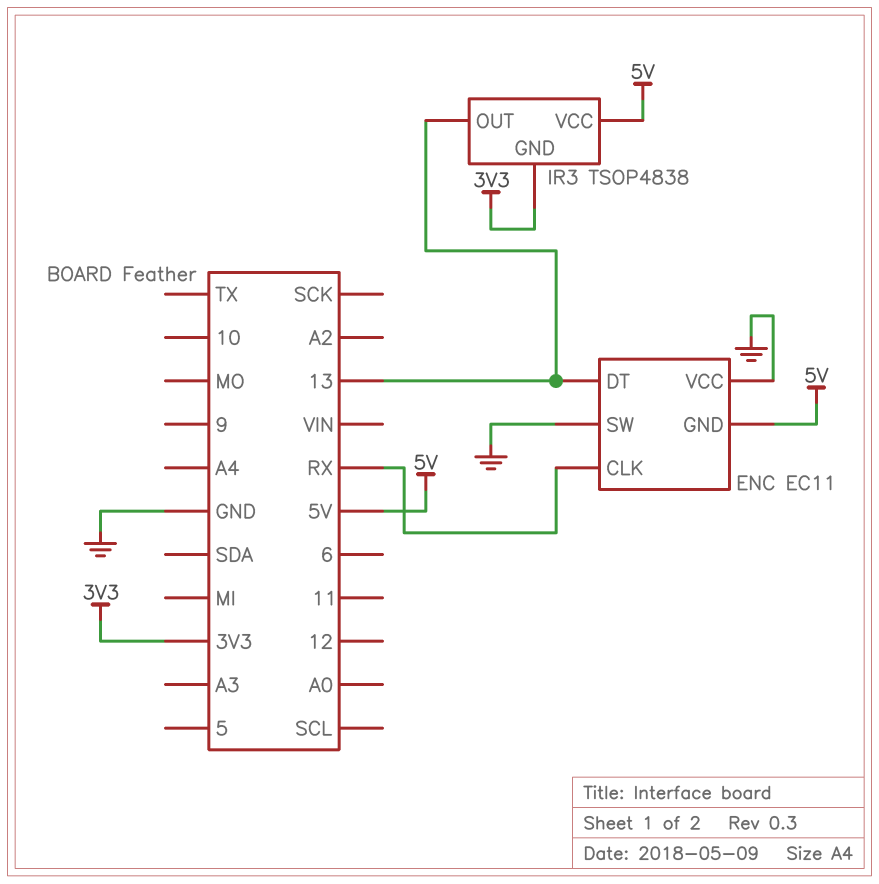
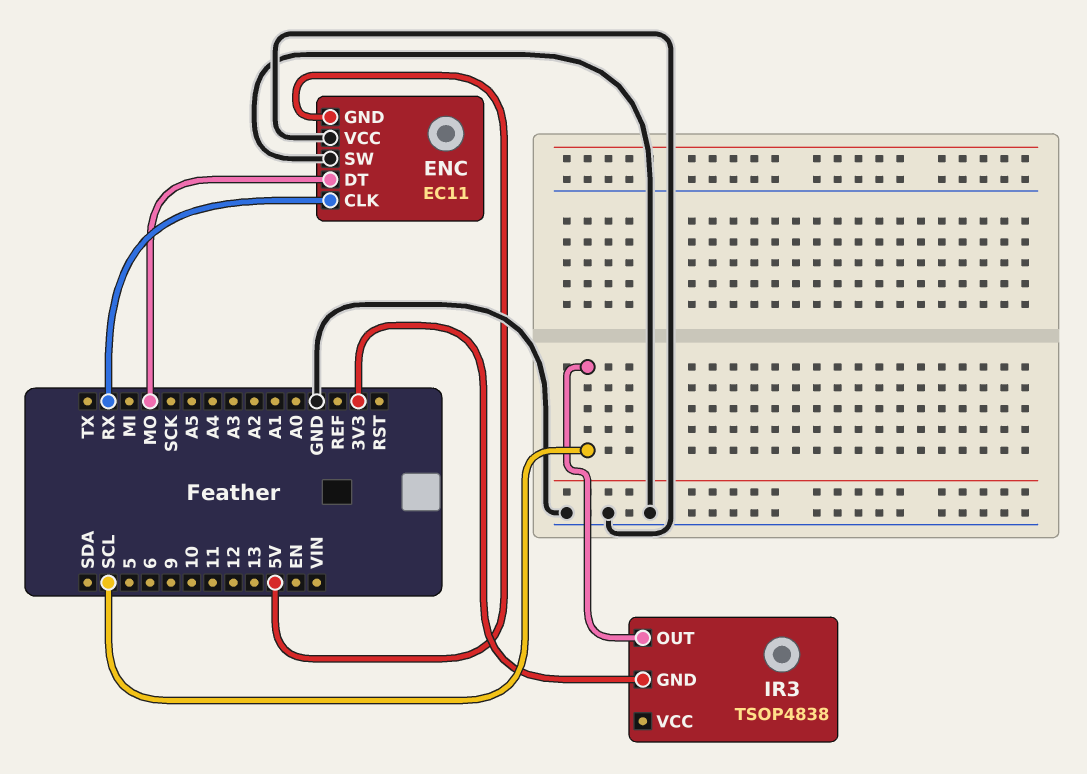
ENC pin DT: 13 -> MO
IR3 pin OUT: 13 -> SCL
IR3 pin VCC: 5V -> none

